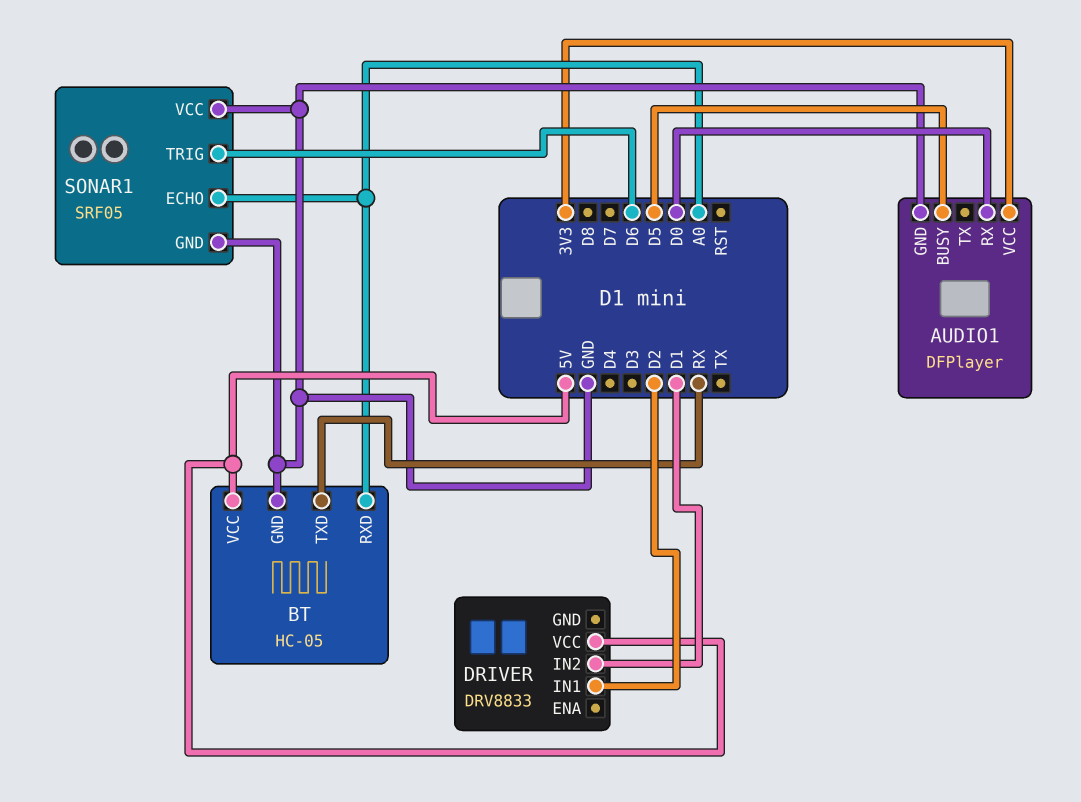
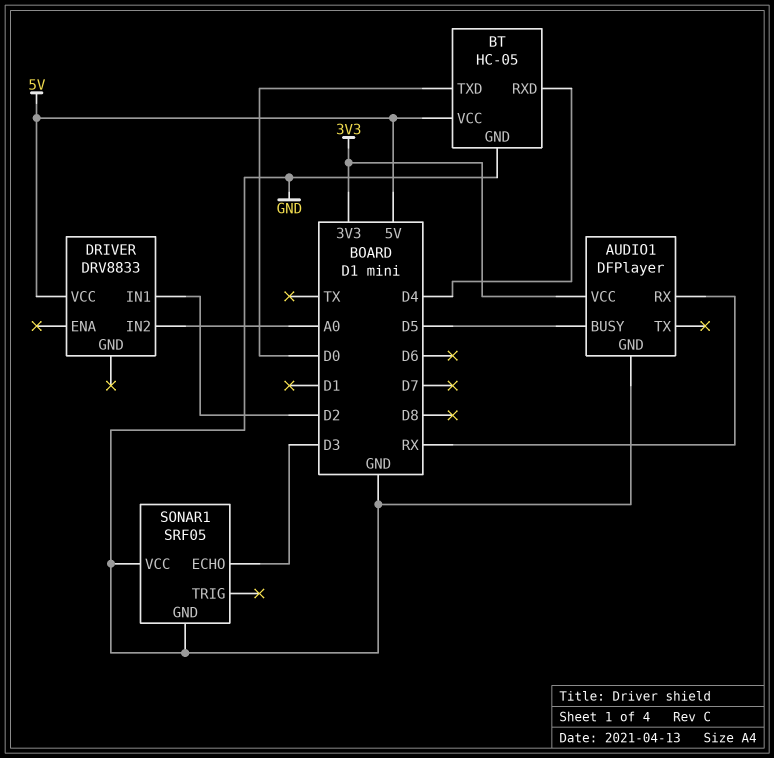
AUDIO1 pin RX: D0 -> RX
BT pin RXD: A0 -> D4
BT pin TXD: RX -> D0
DRIVER pin IN2: D1 -> A0
SONAR1 pin ECHO: A0 -> D3
SONAR1 pin TRIG: D6 -> none

